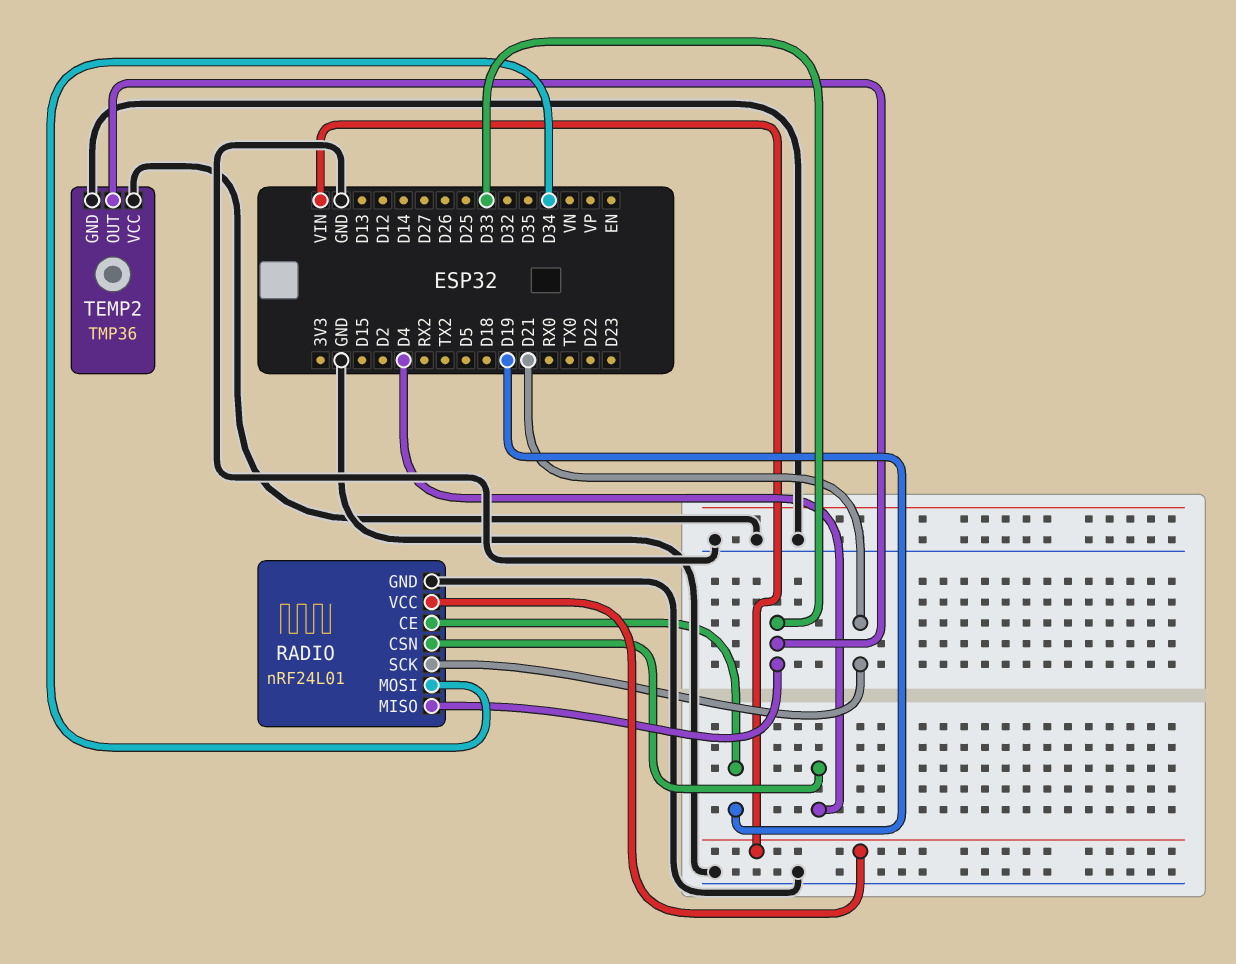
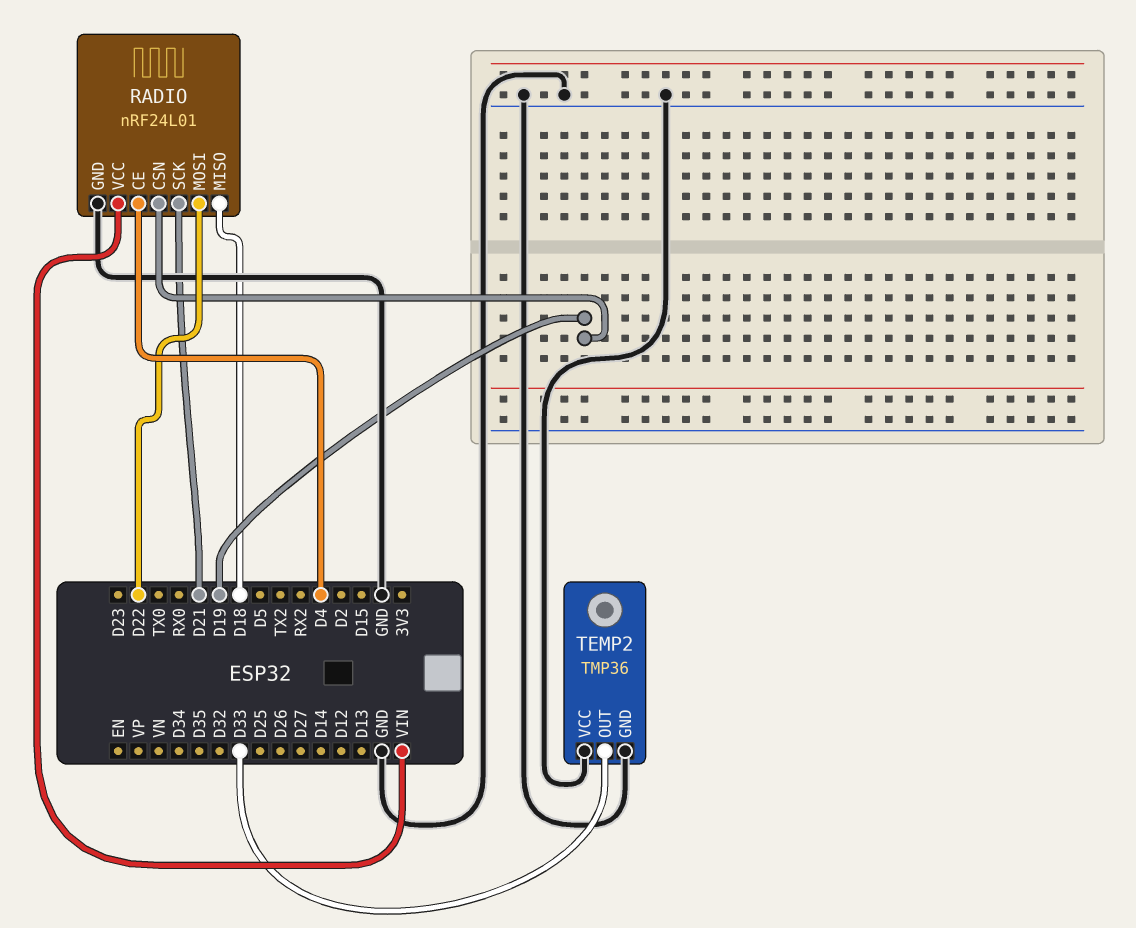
RADIO pin CE: D19 -> D4
RADIO pin CSN: D4 -> D19
RADIO pin MISO: D33 -> D18
RADIO pin MOSI: D34 -> D22

